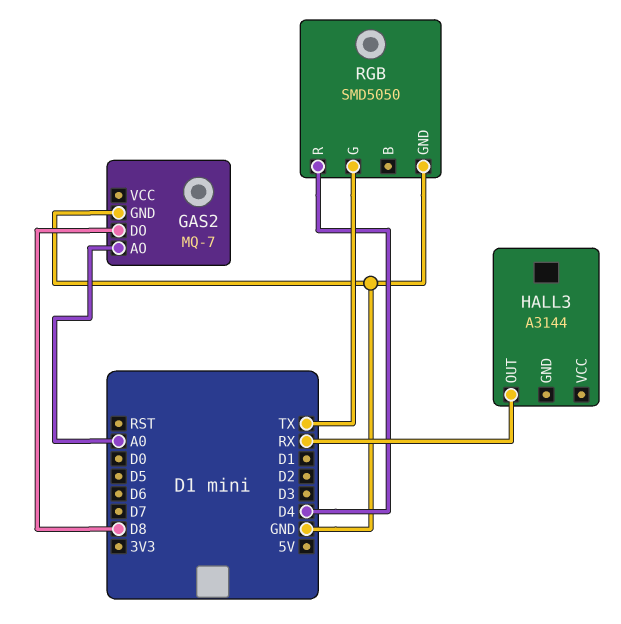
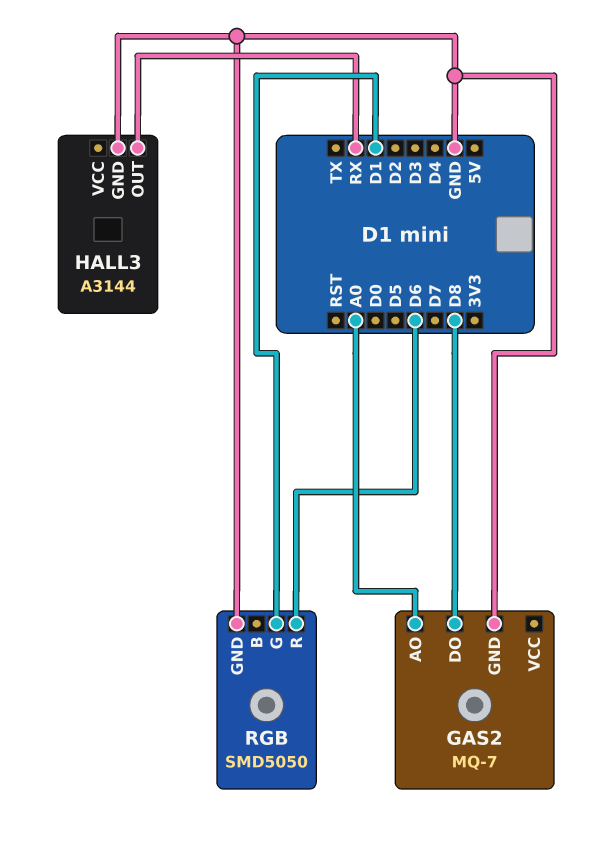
HALL3 pin GND: none -> GND
RGB pin G: TX -> D1
RGB pin R: D4 -> D6

